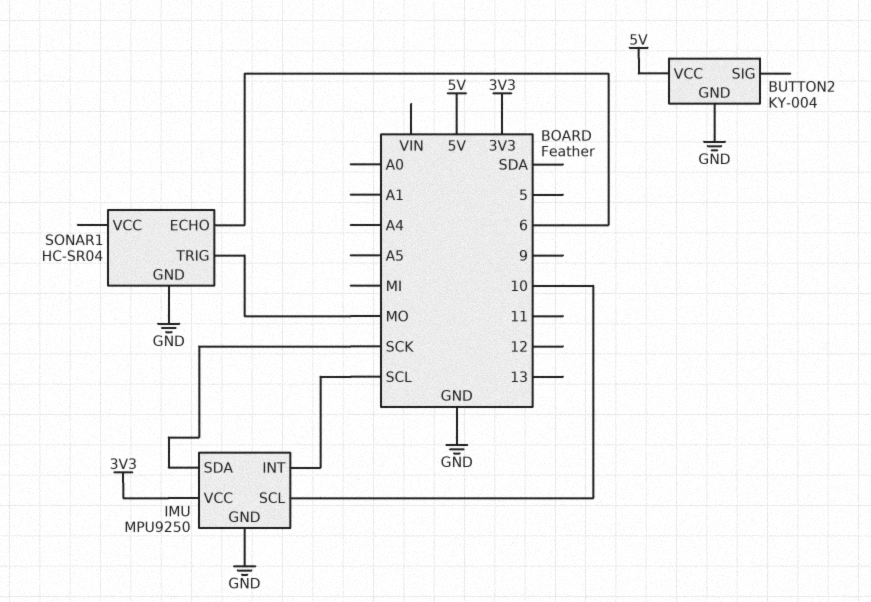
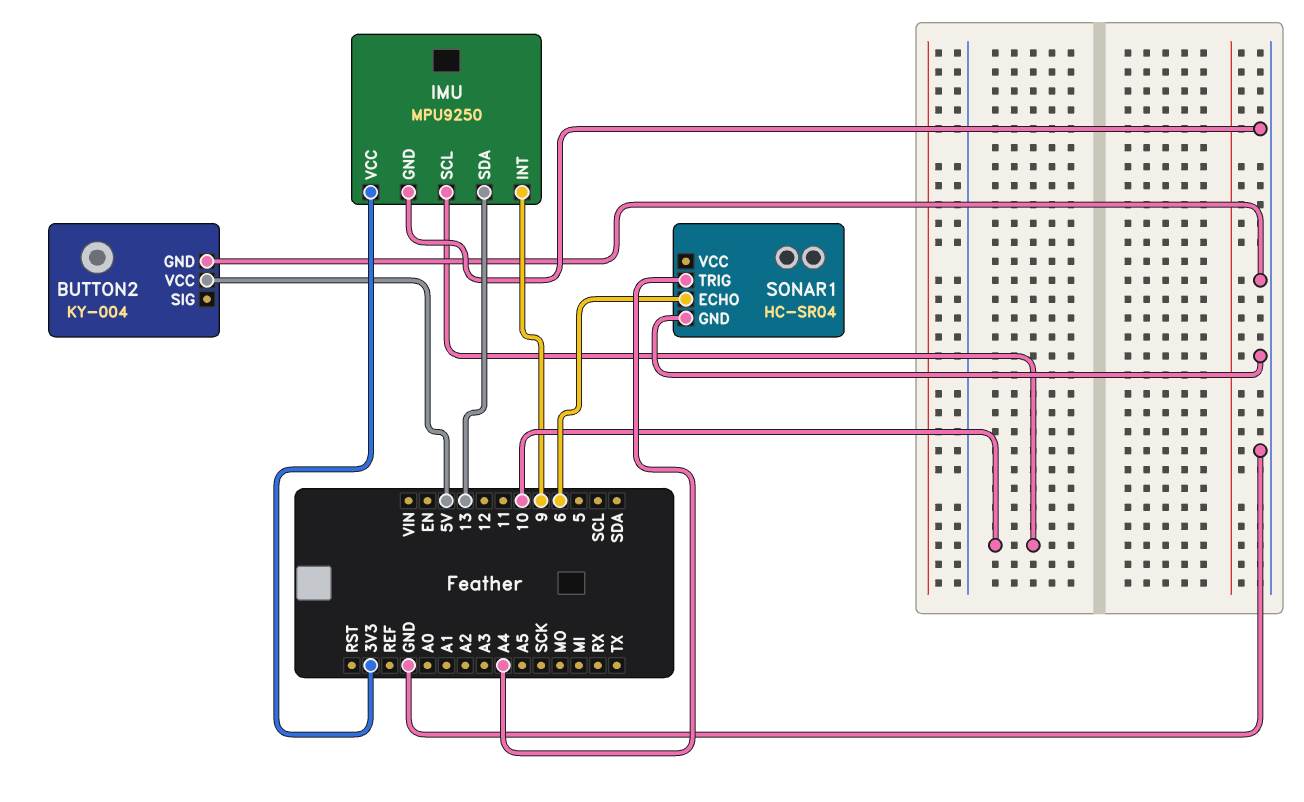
IMU pin INT: SCL -> 9
IMU pin SDA: SCK -> 13
SONAR1 pin TRIG: MO -> A4

